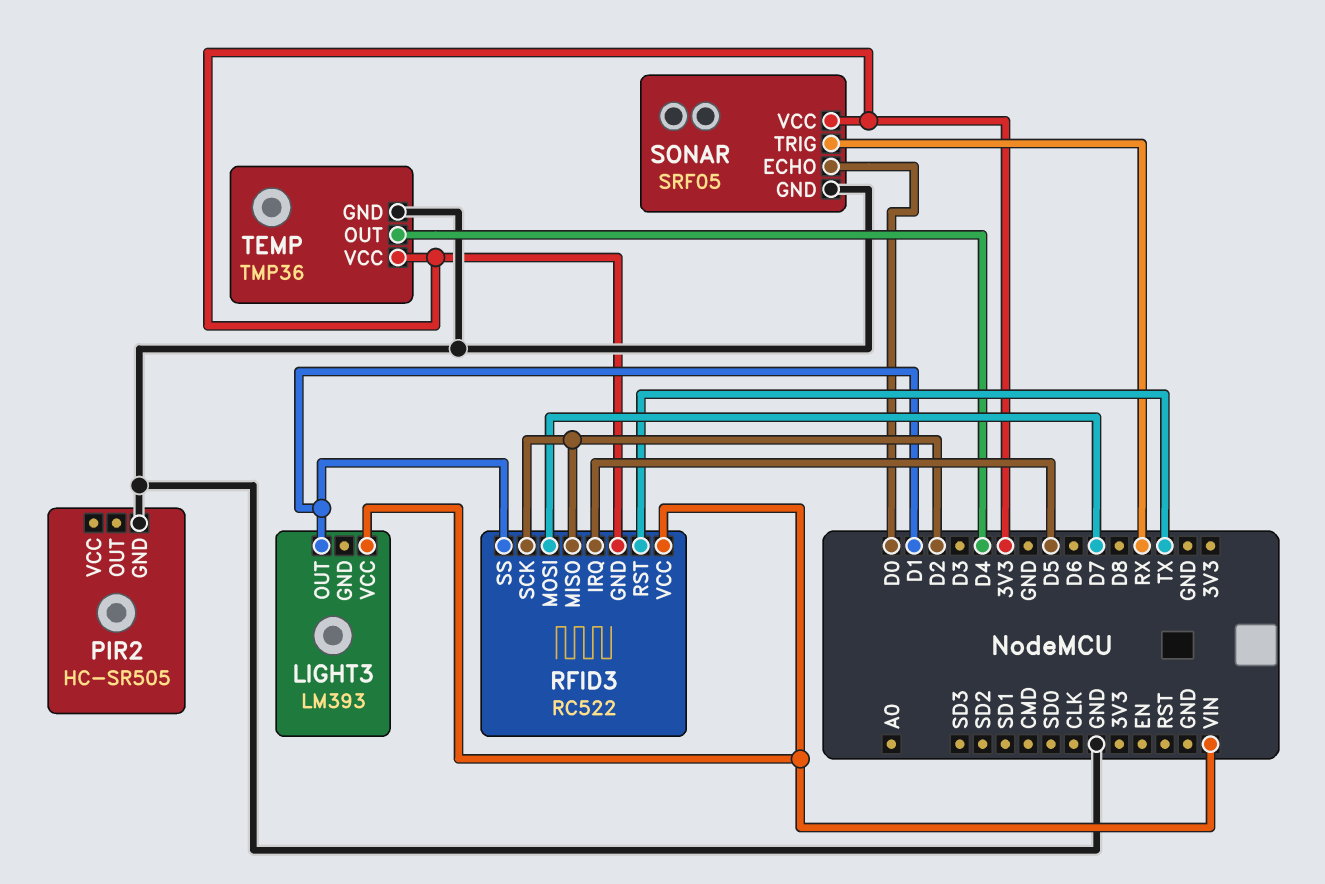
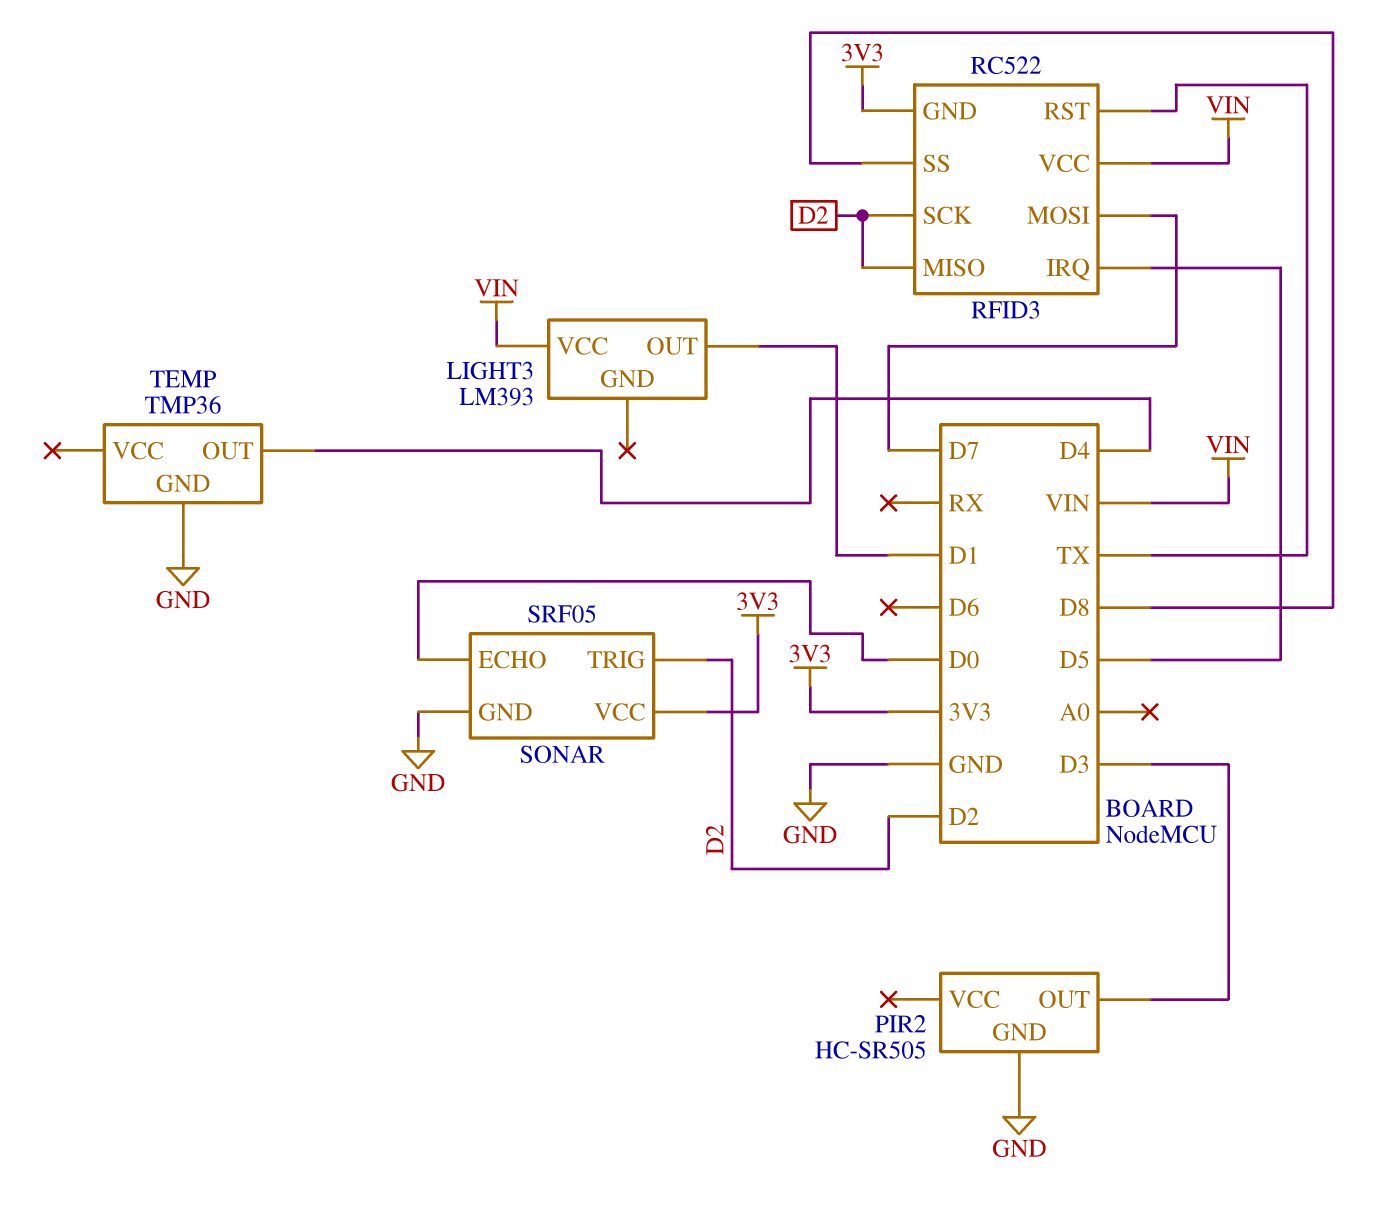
PIR2 pin OUT: none -> D3
RFID3 pin SS: D1 -> D8
SONAR pin TRIG: RX -> D2
TEMP pin VCC: 3V3 -> none

